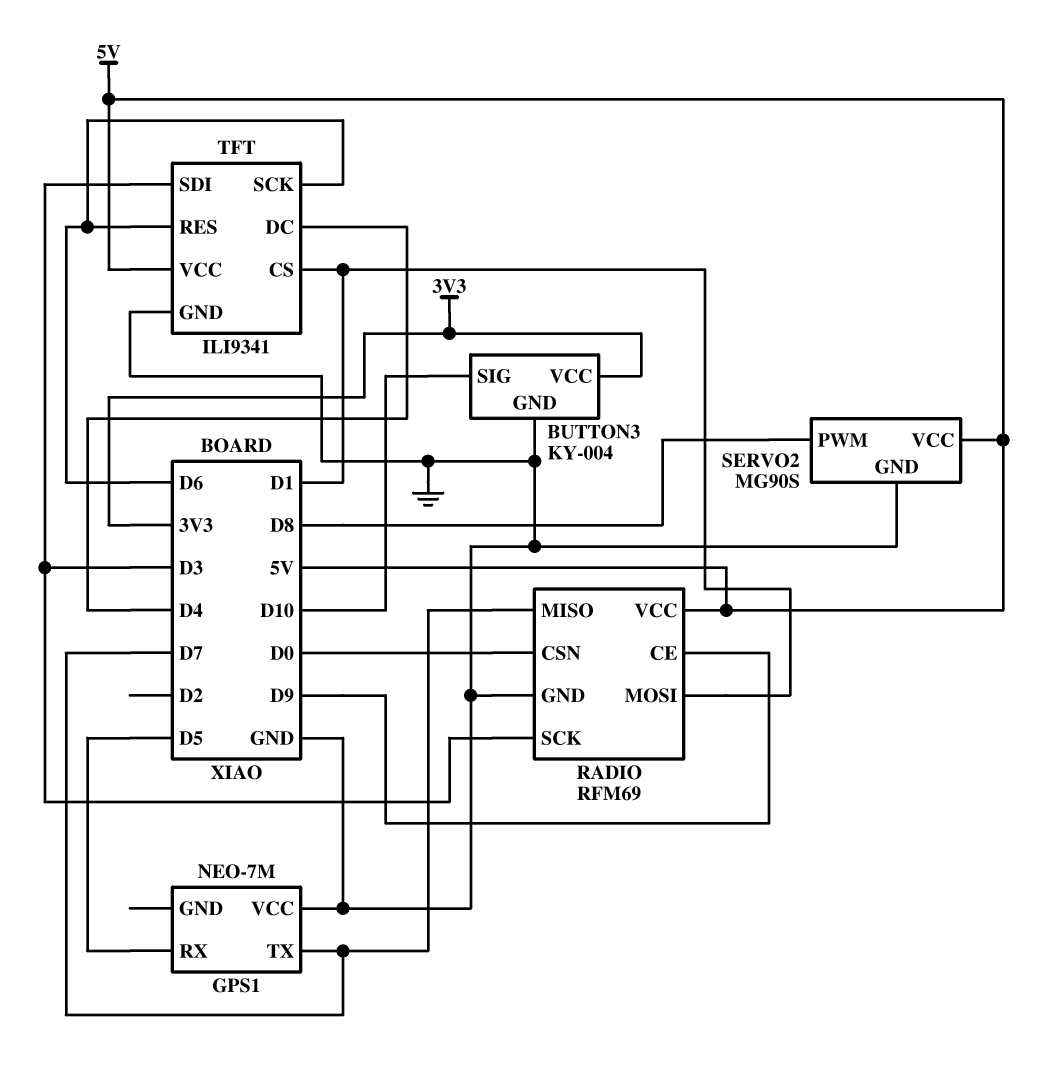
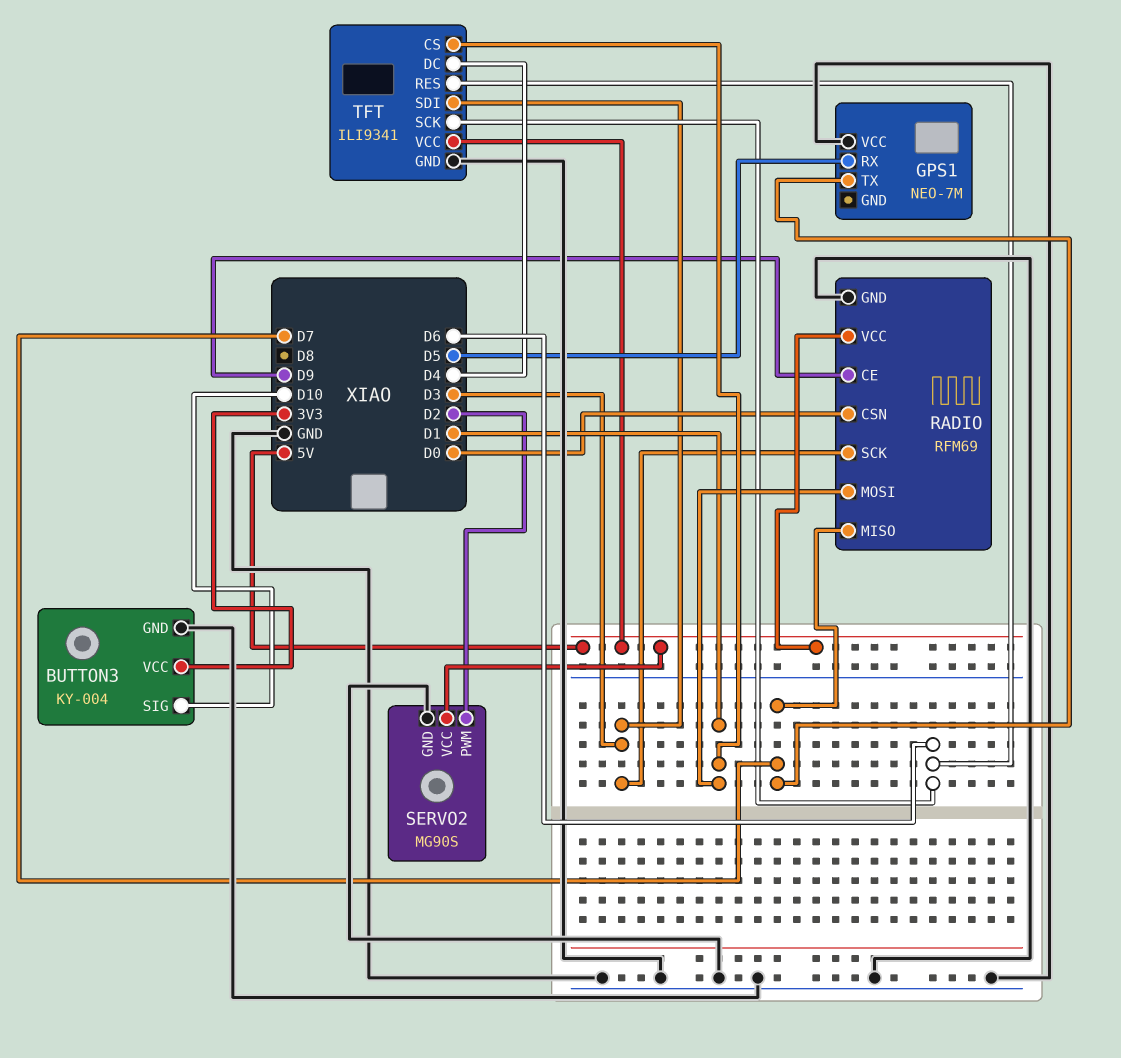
SERVO2 pin PWM: D8 -> D2

